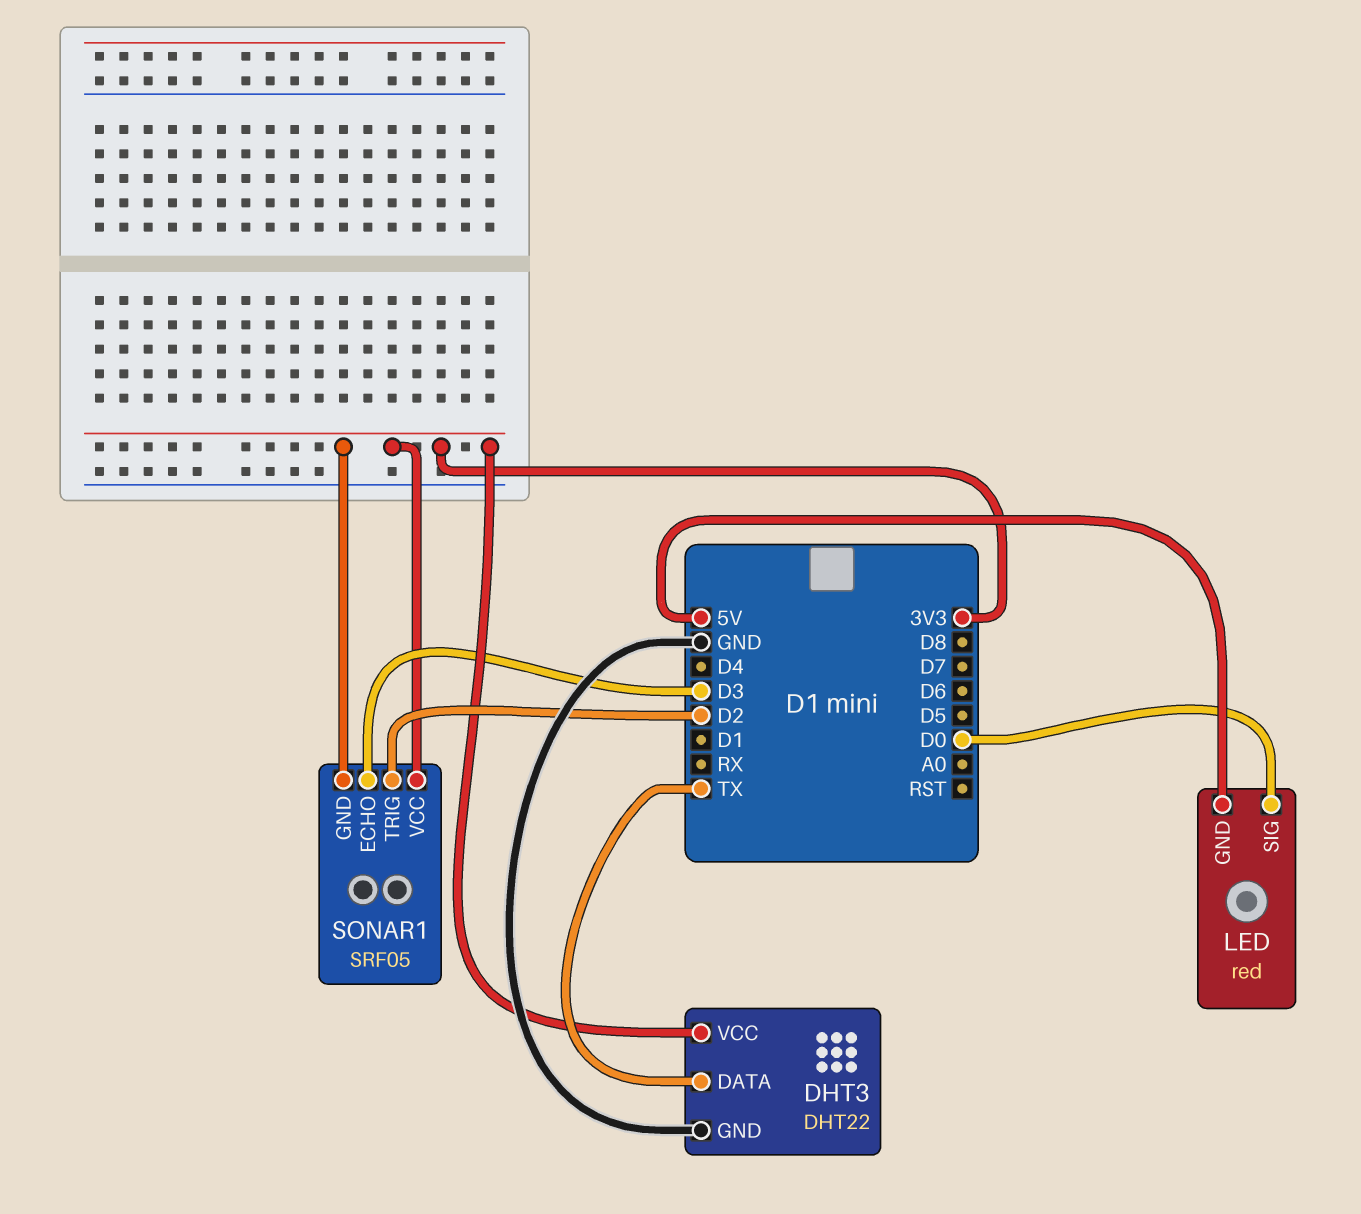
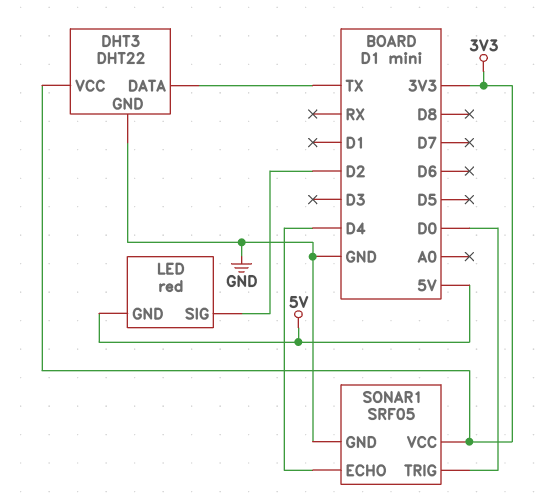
LED pin SIG: D0 -> D2
SONAR1 pin ECHO: D3 -> D4
SONAR1 pin GND: 3V3 -> GND
SONAR1 pin TRIG: D2 -> D0

